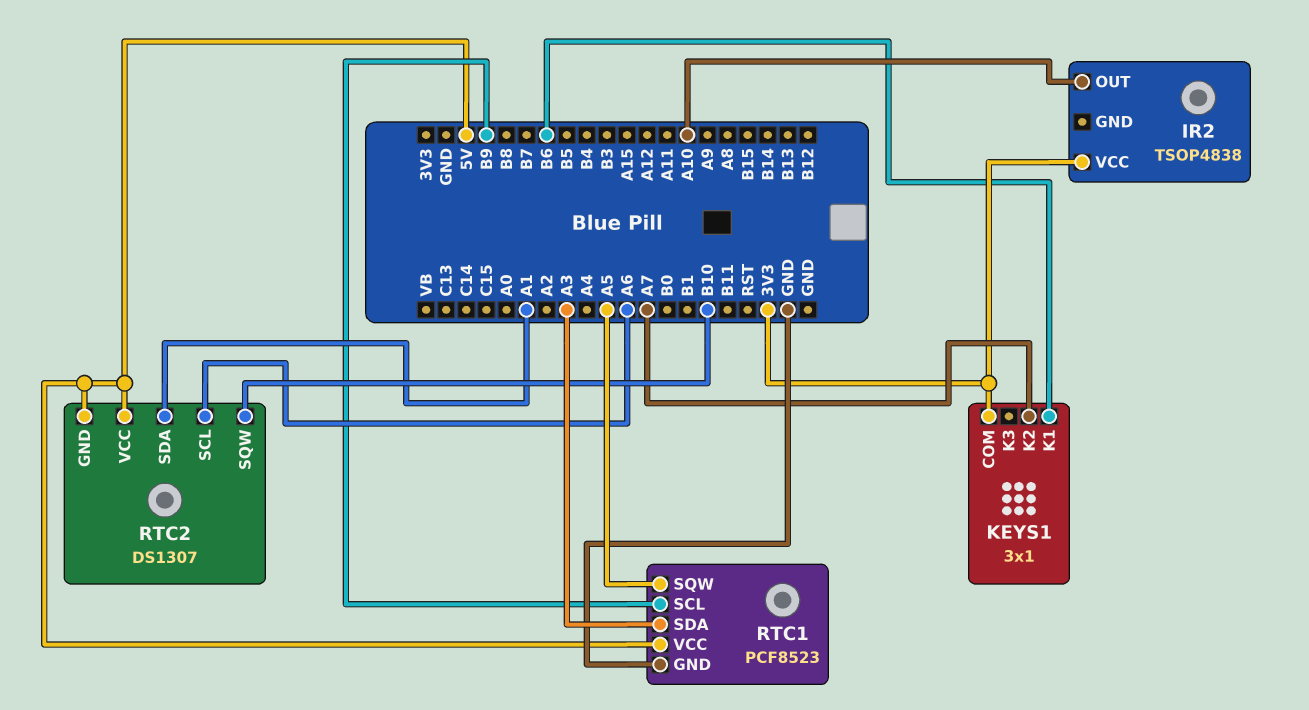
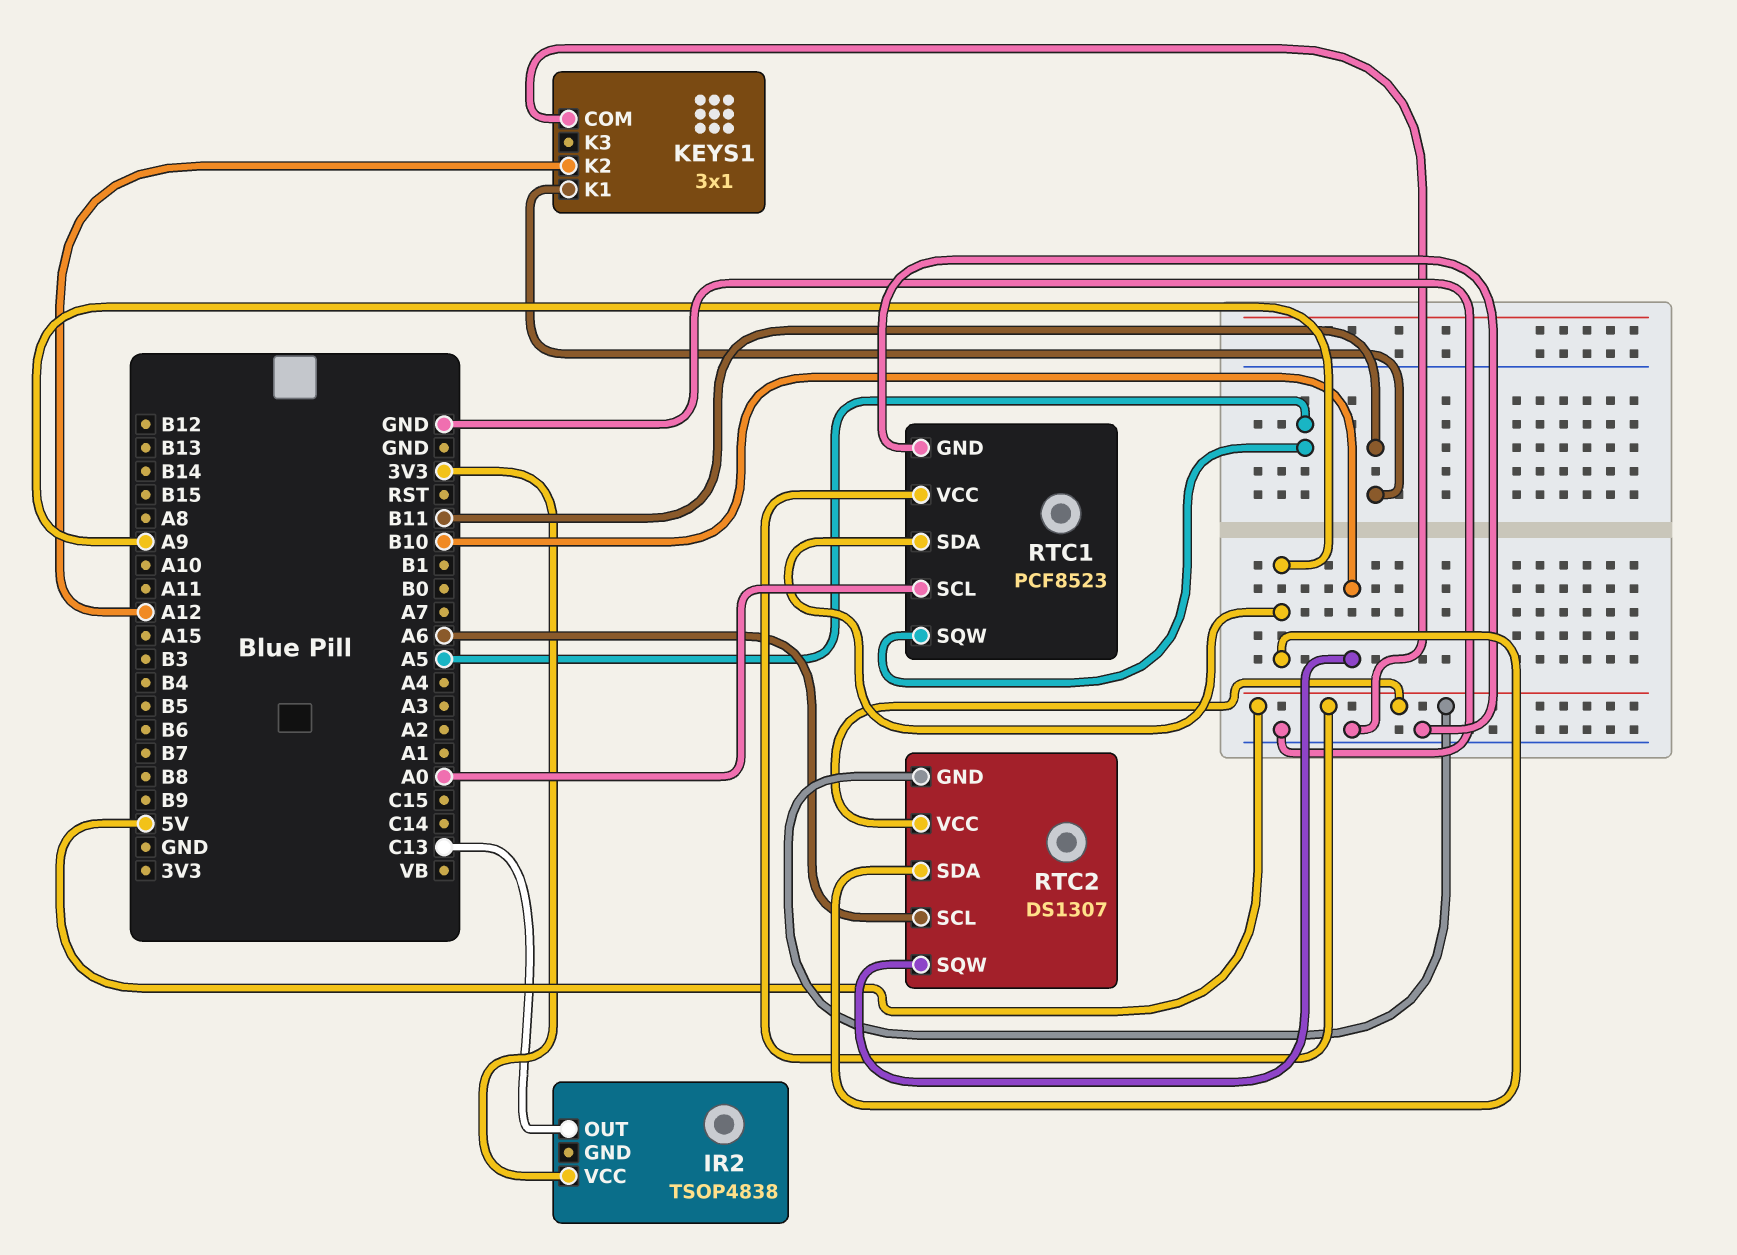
IR2 pin OUT: A10 -> C13
KEYS1 pin COM: 3V3 -> GND
KEYS1 pin K1: B6 -> B11
KEYS1 pin K2: A7 -> A12
RTC1 pin SCL: B9 -> A0
RTC1 pin SDA: A3 -> A9
RTC2 pin SDA: A1 -> A9

